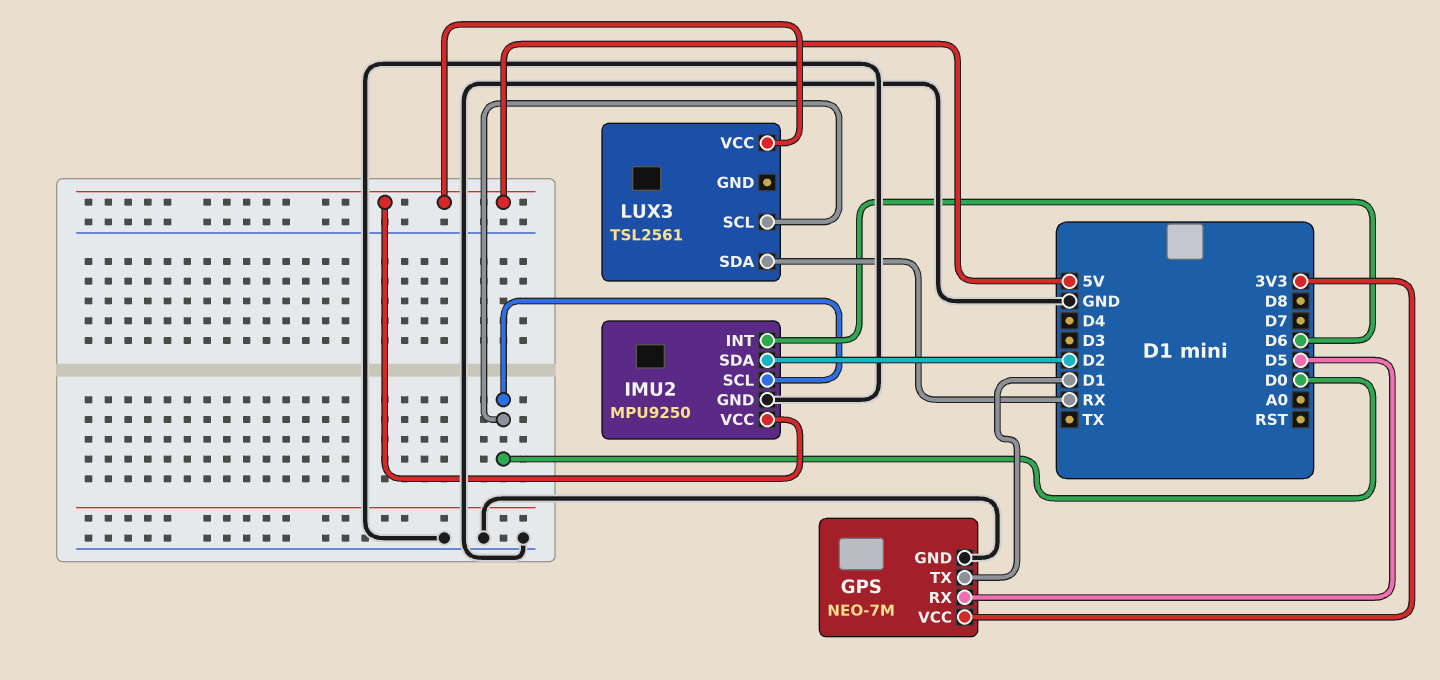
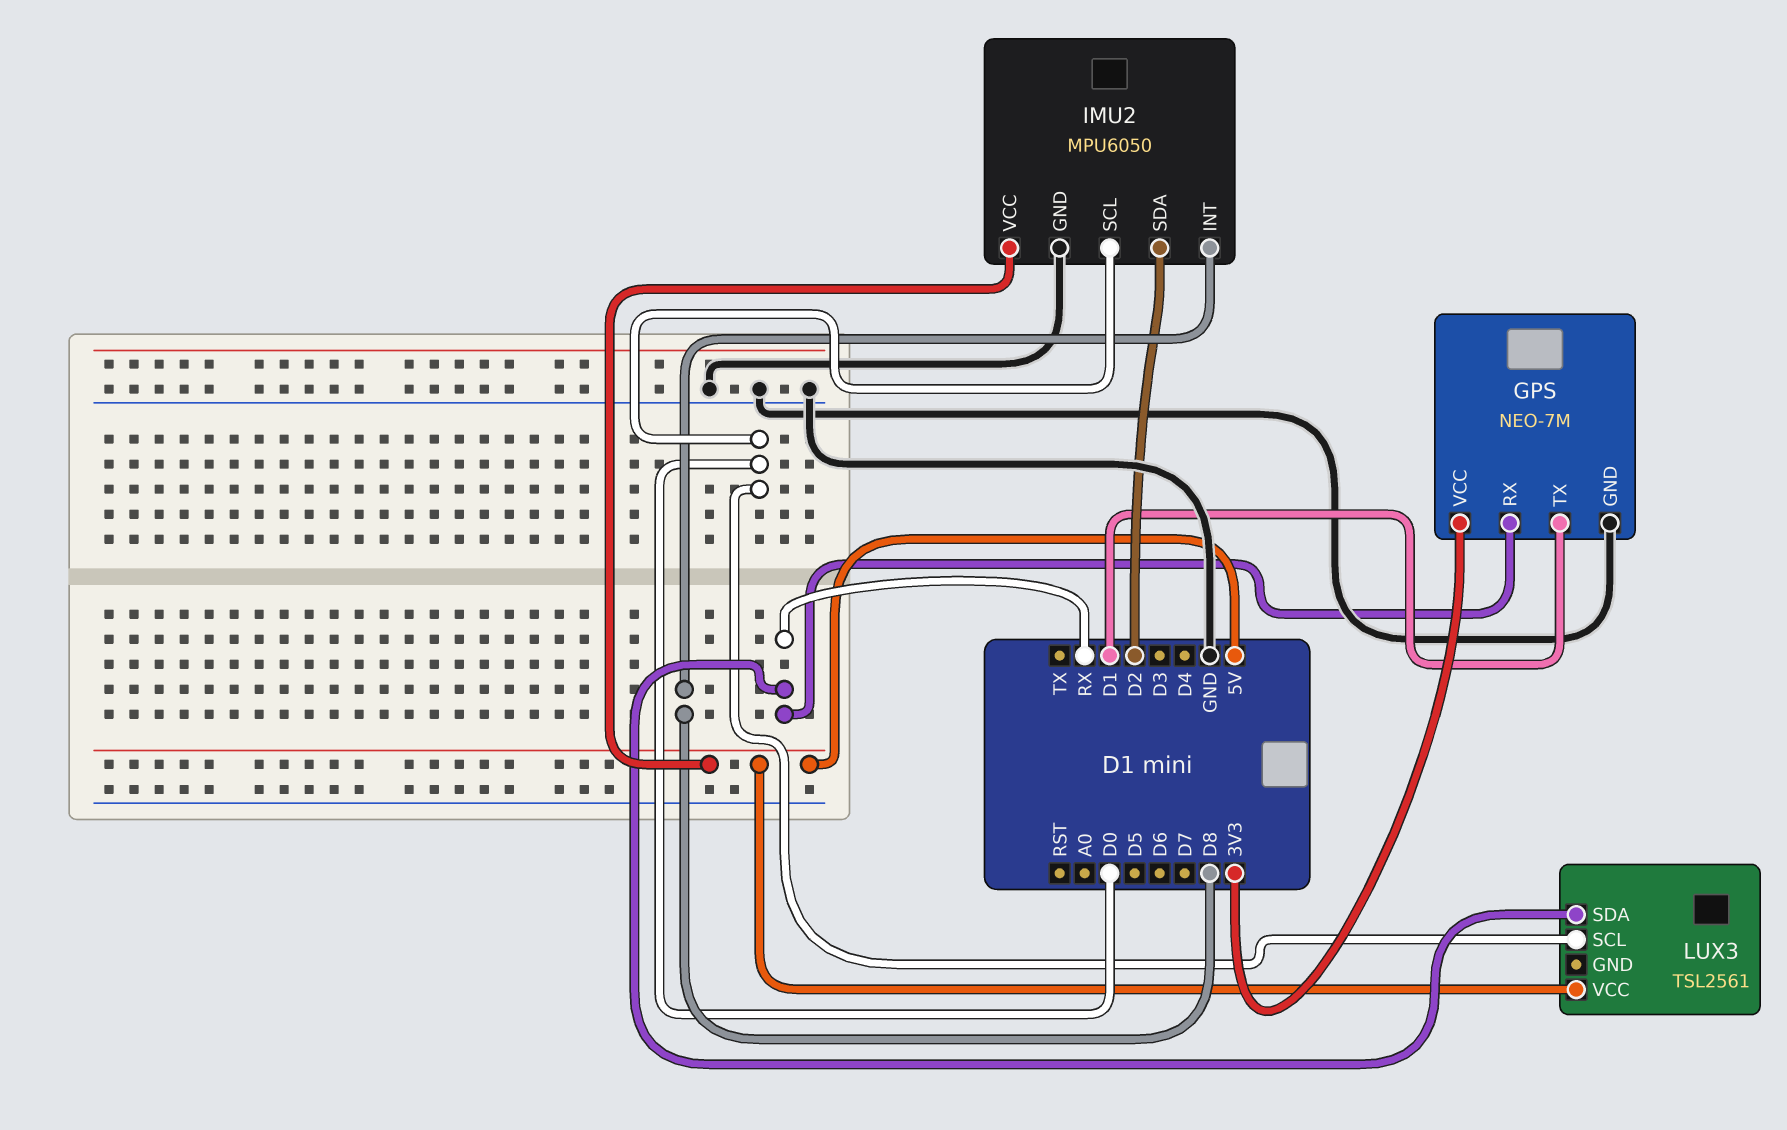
GPS pin RX: D5 -> RX
IMU2: MPU9250 -> MPU6050
IMU2 pin INT: D6 -> D8

